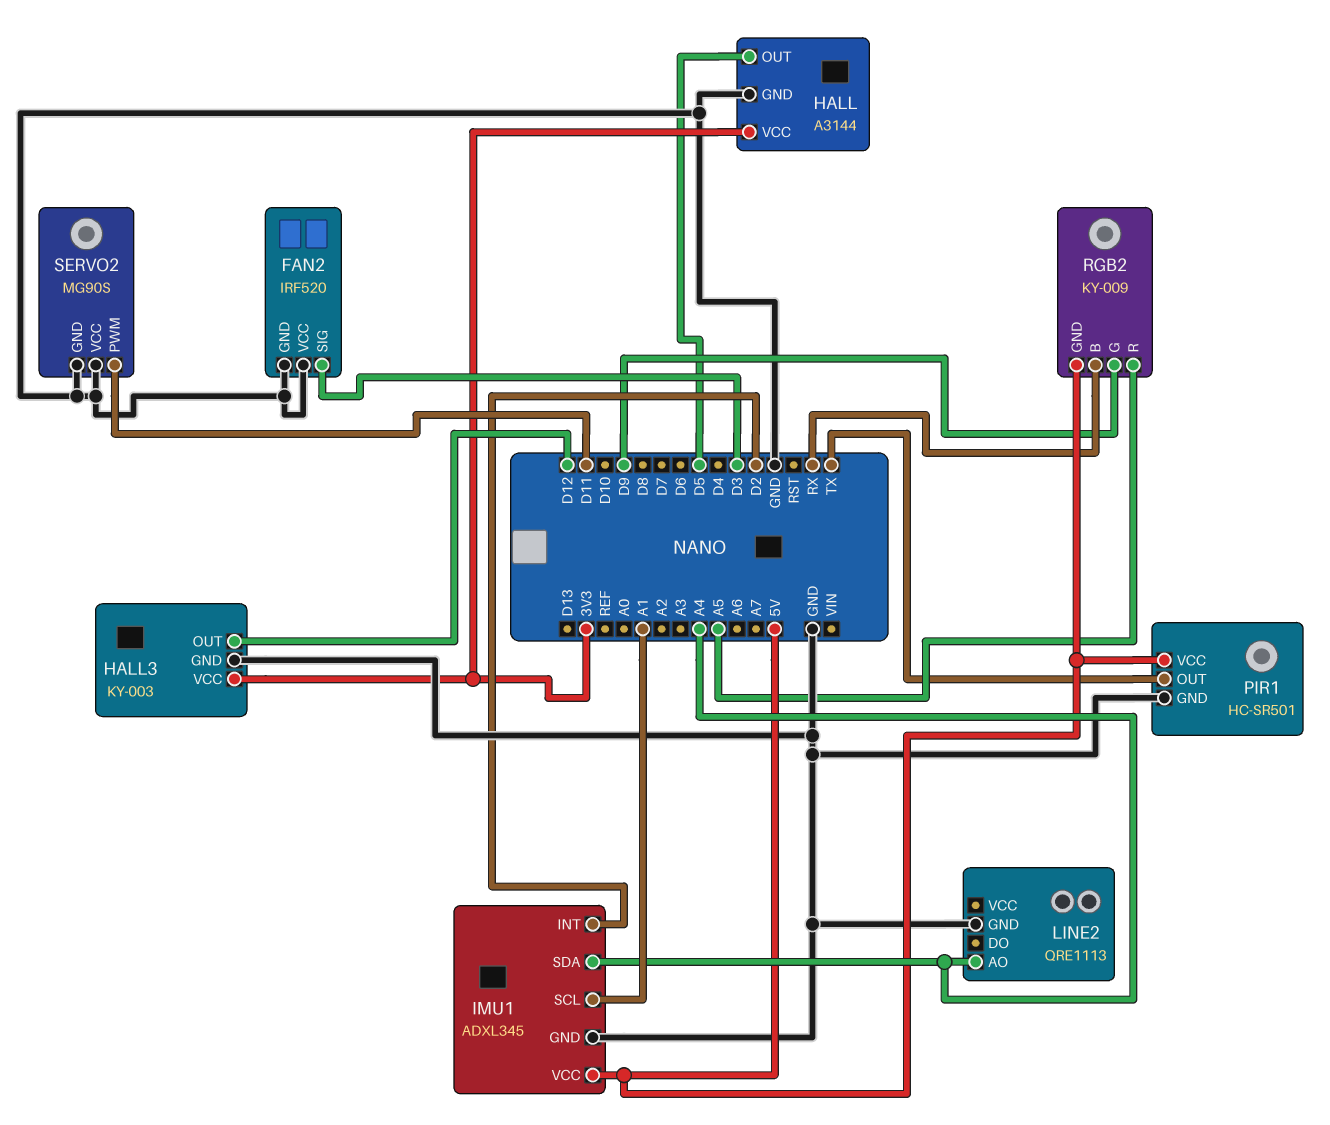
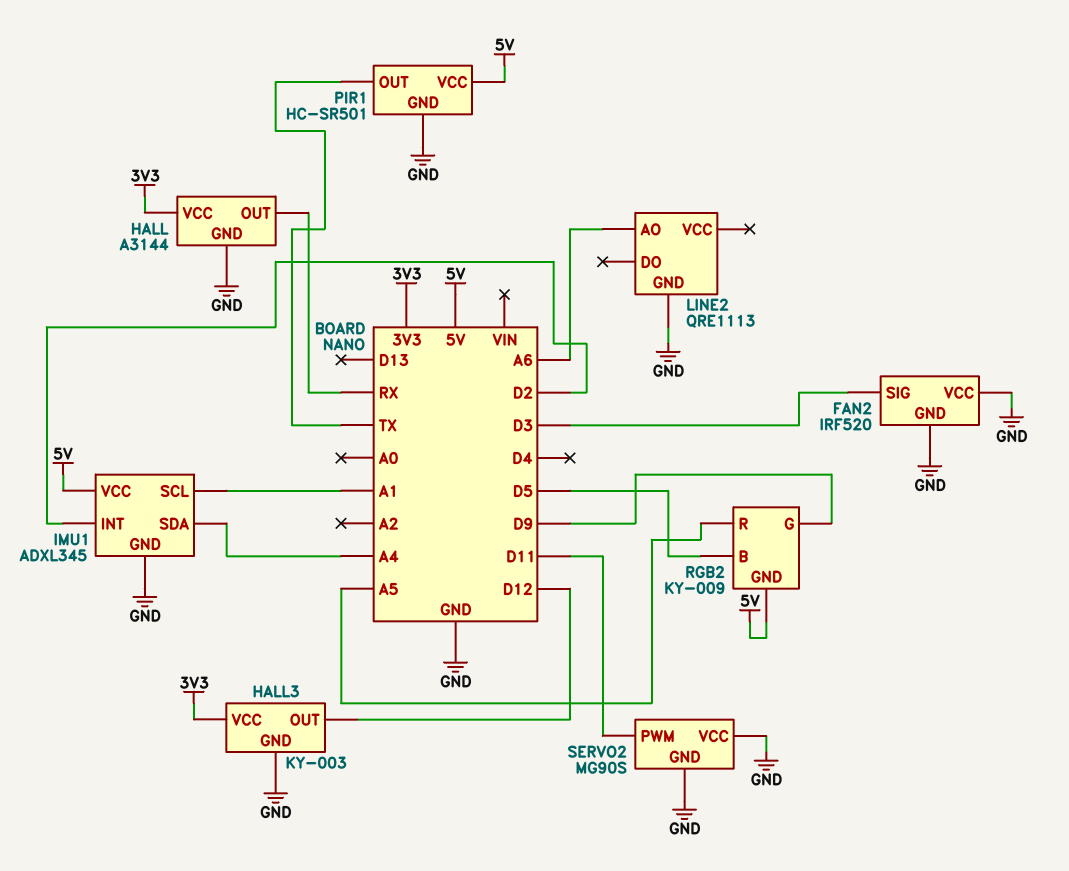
HALL pin OUT: D5 -> RX
LINE2 pin AO: A4 -> A6
RGB2 pin B: RX -> D5

